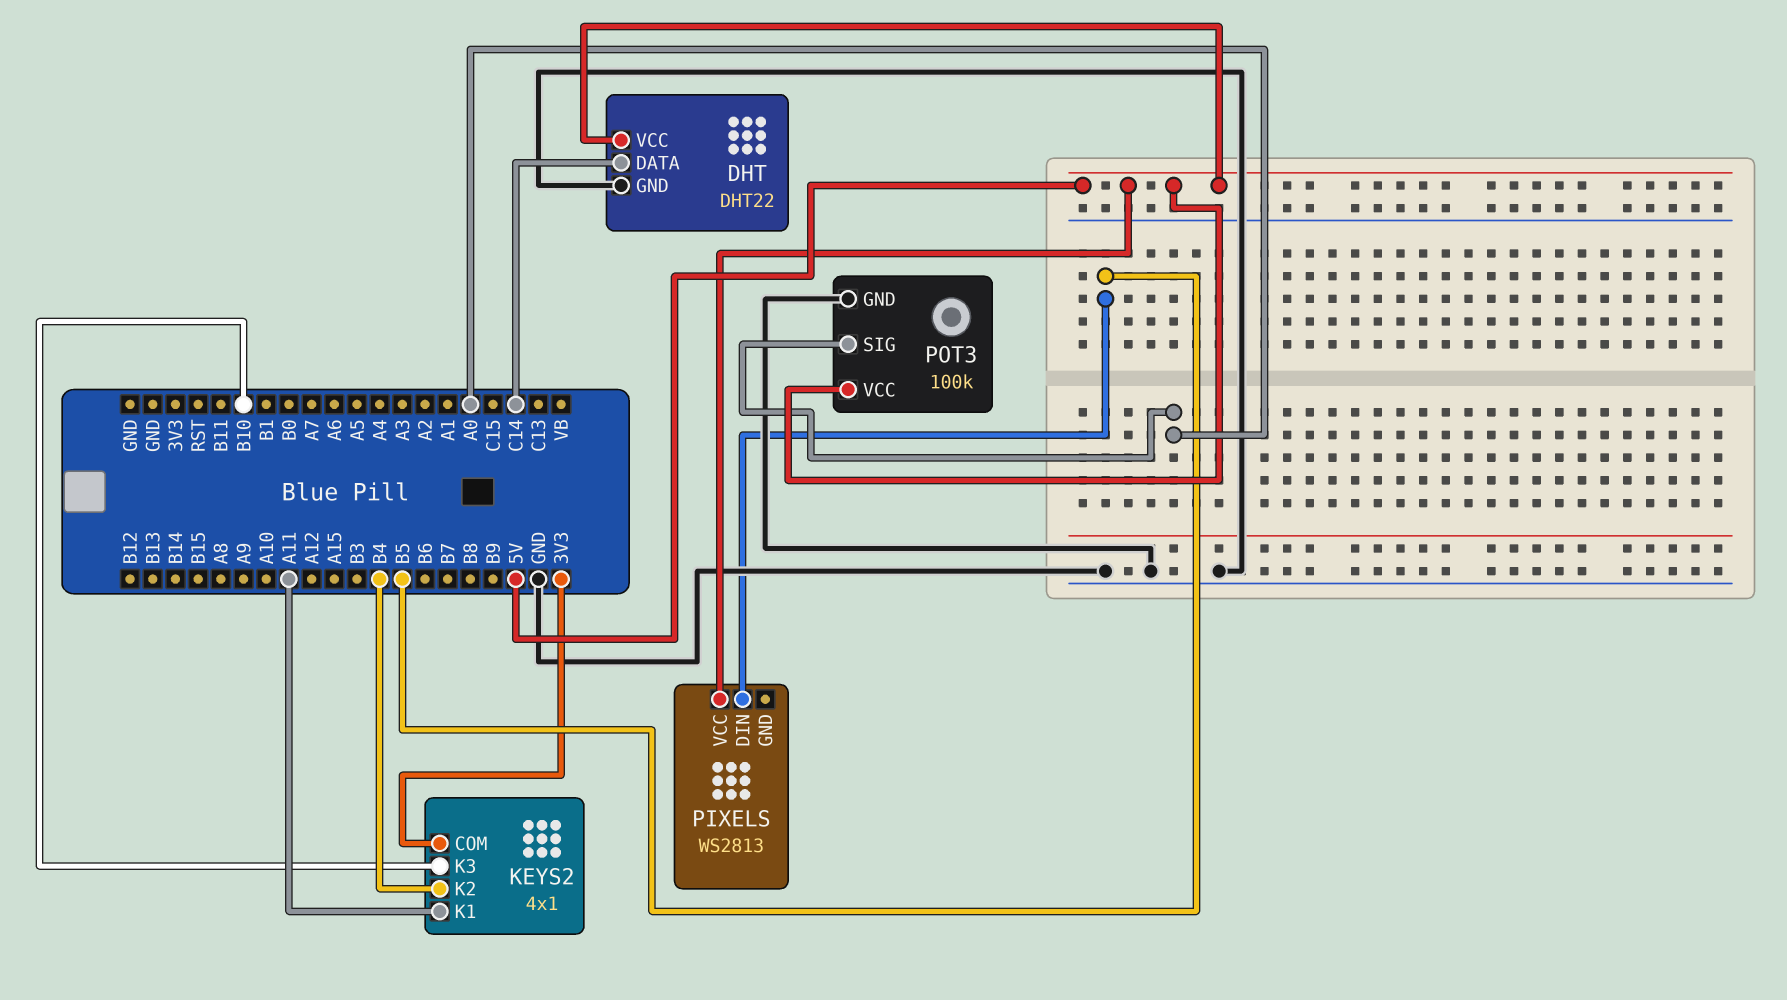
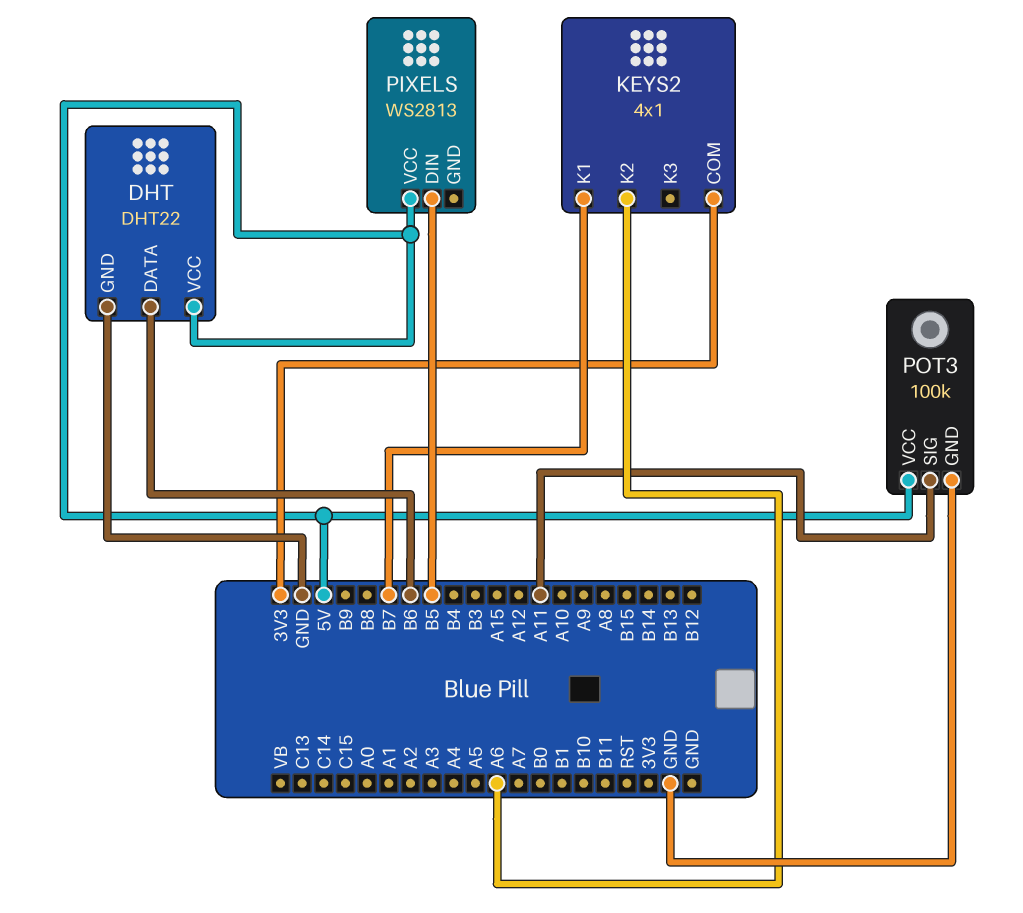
DHT pin DATA: C14 -> B6
KEYS2 pin K1: A11 -> B7
KEYS2 pin K2: B4 -> A6
KEYS2 pin K3: B10 -> none
POT3 pin SIG: A0 -> A11

